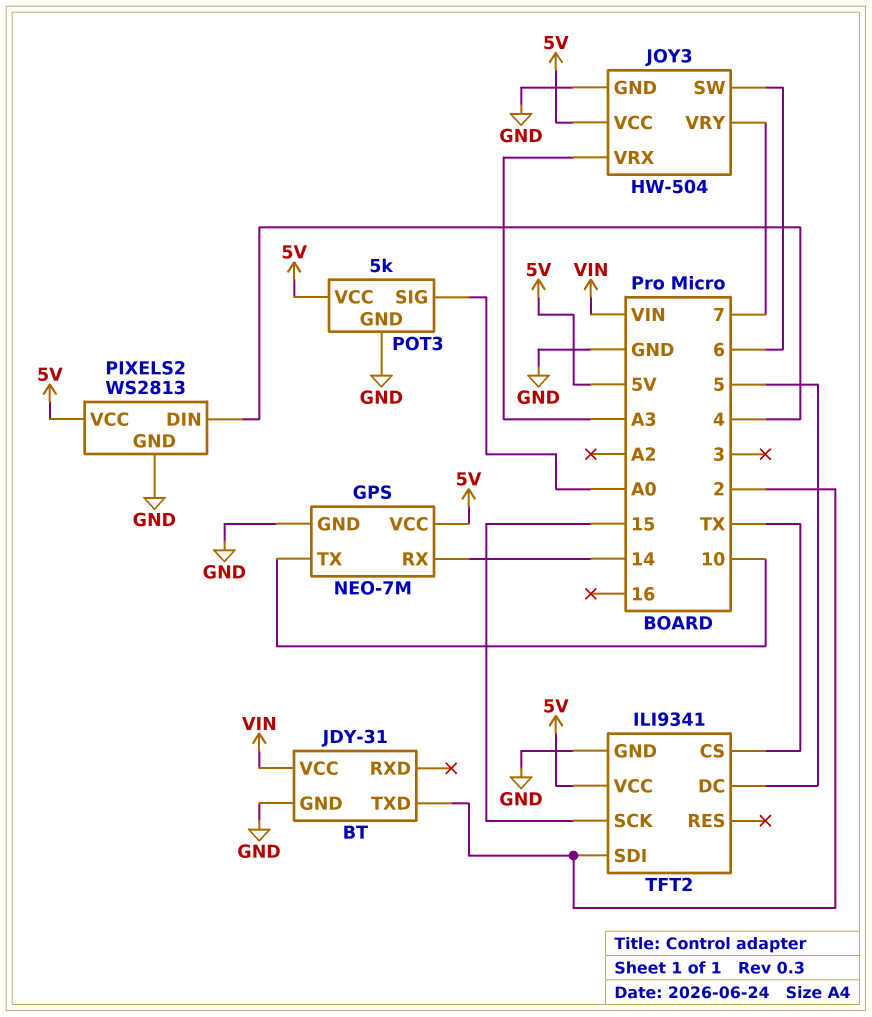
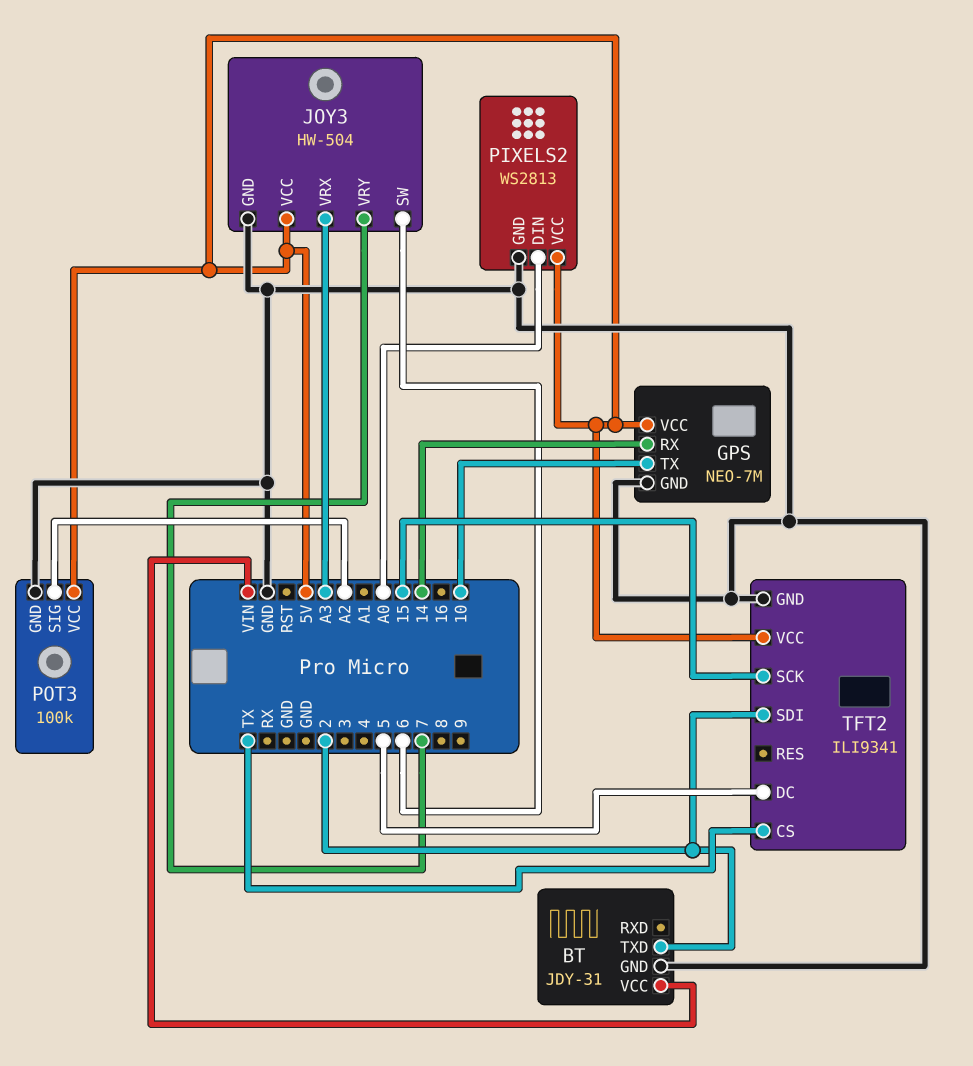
PIXELS2 pin DIN: 4 -> A0
POT3: 5k -> 100k
POT3 pin SIG: A0 -> A2

